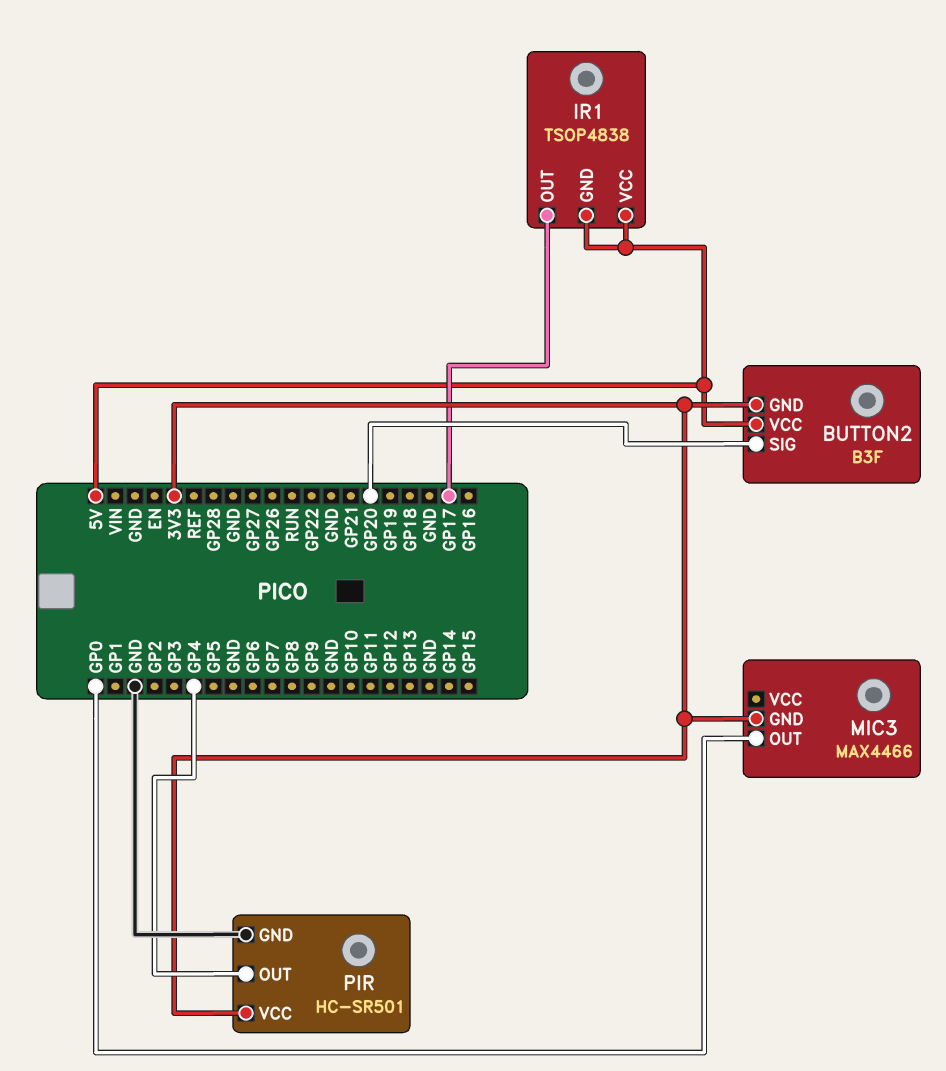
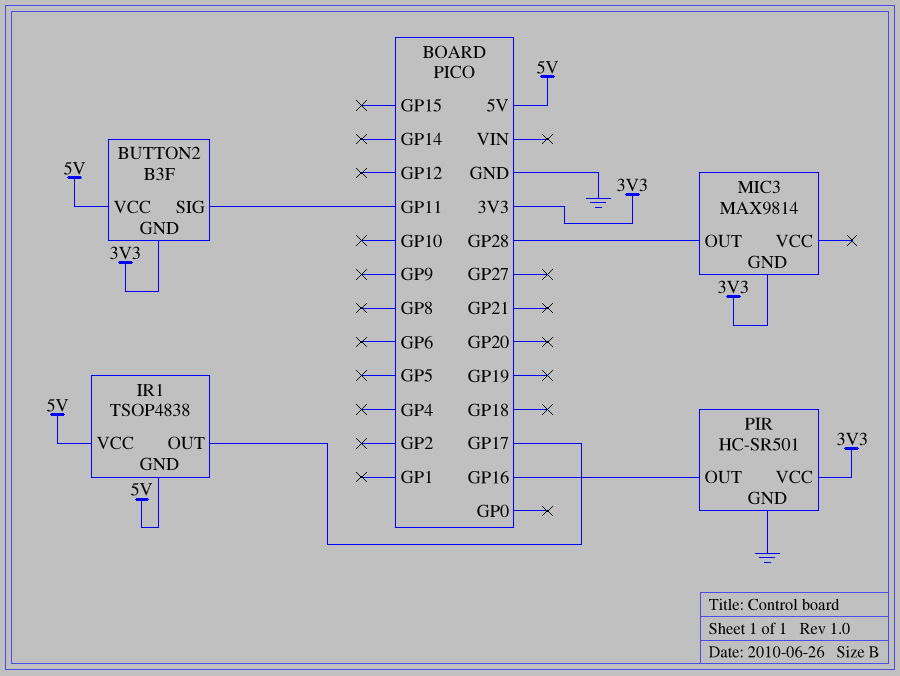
BUTTON2 pin SIG: GP20 -> GP11
MIC3: MAX4466 -> MAX9814
MIC3 pin OUT: GP0 -> GP28
PIR pin OUT: GP4 -> GP16

